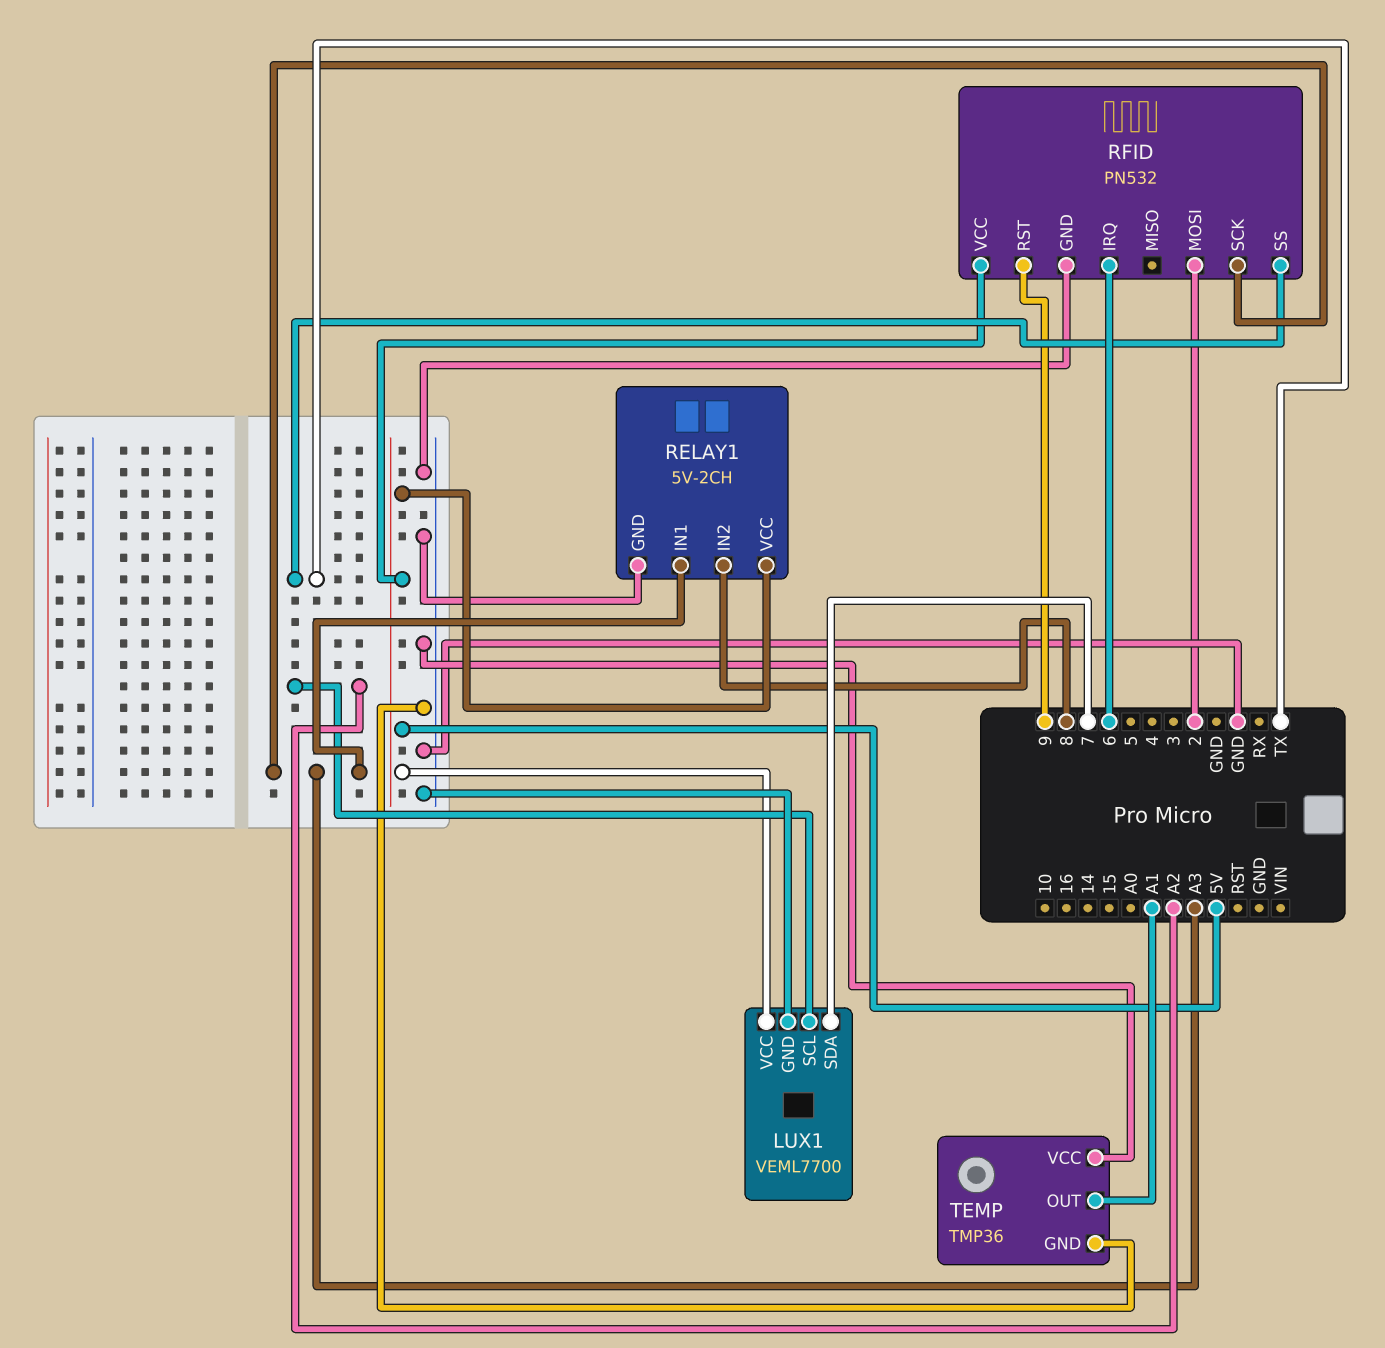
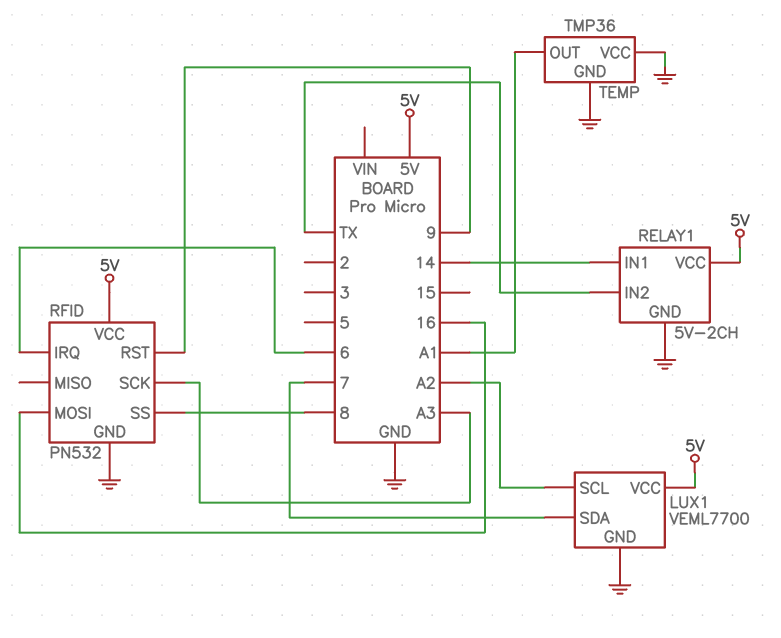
RELAY1 pin IN1: A3 -> 14
RELAY1 pin IN2: 8 -> TX
RFID pin MOSI: 2 -> 16
RFID pin SS: TX -> 8

